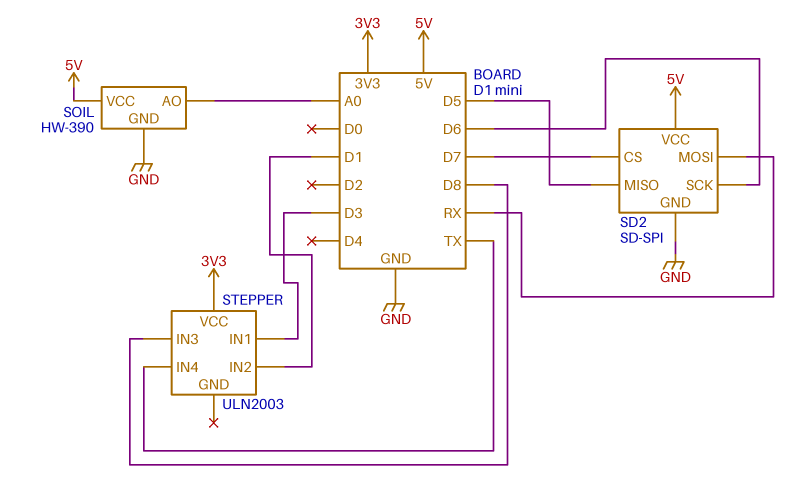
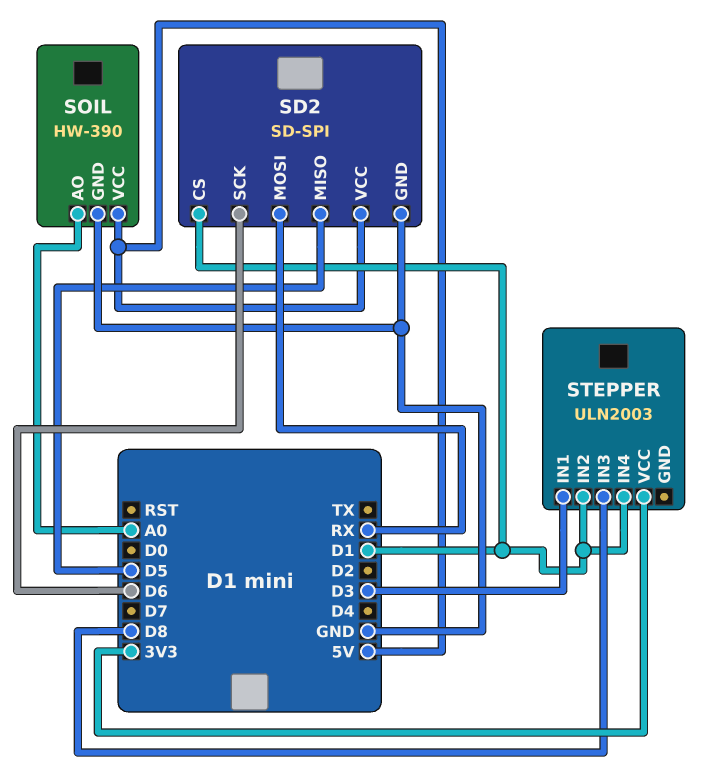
SD2 pin CS: D7 -> D1
STEPPER pin IN4: TX -> D1

